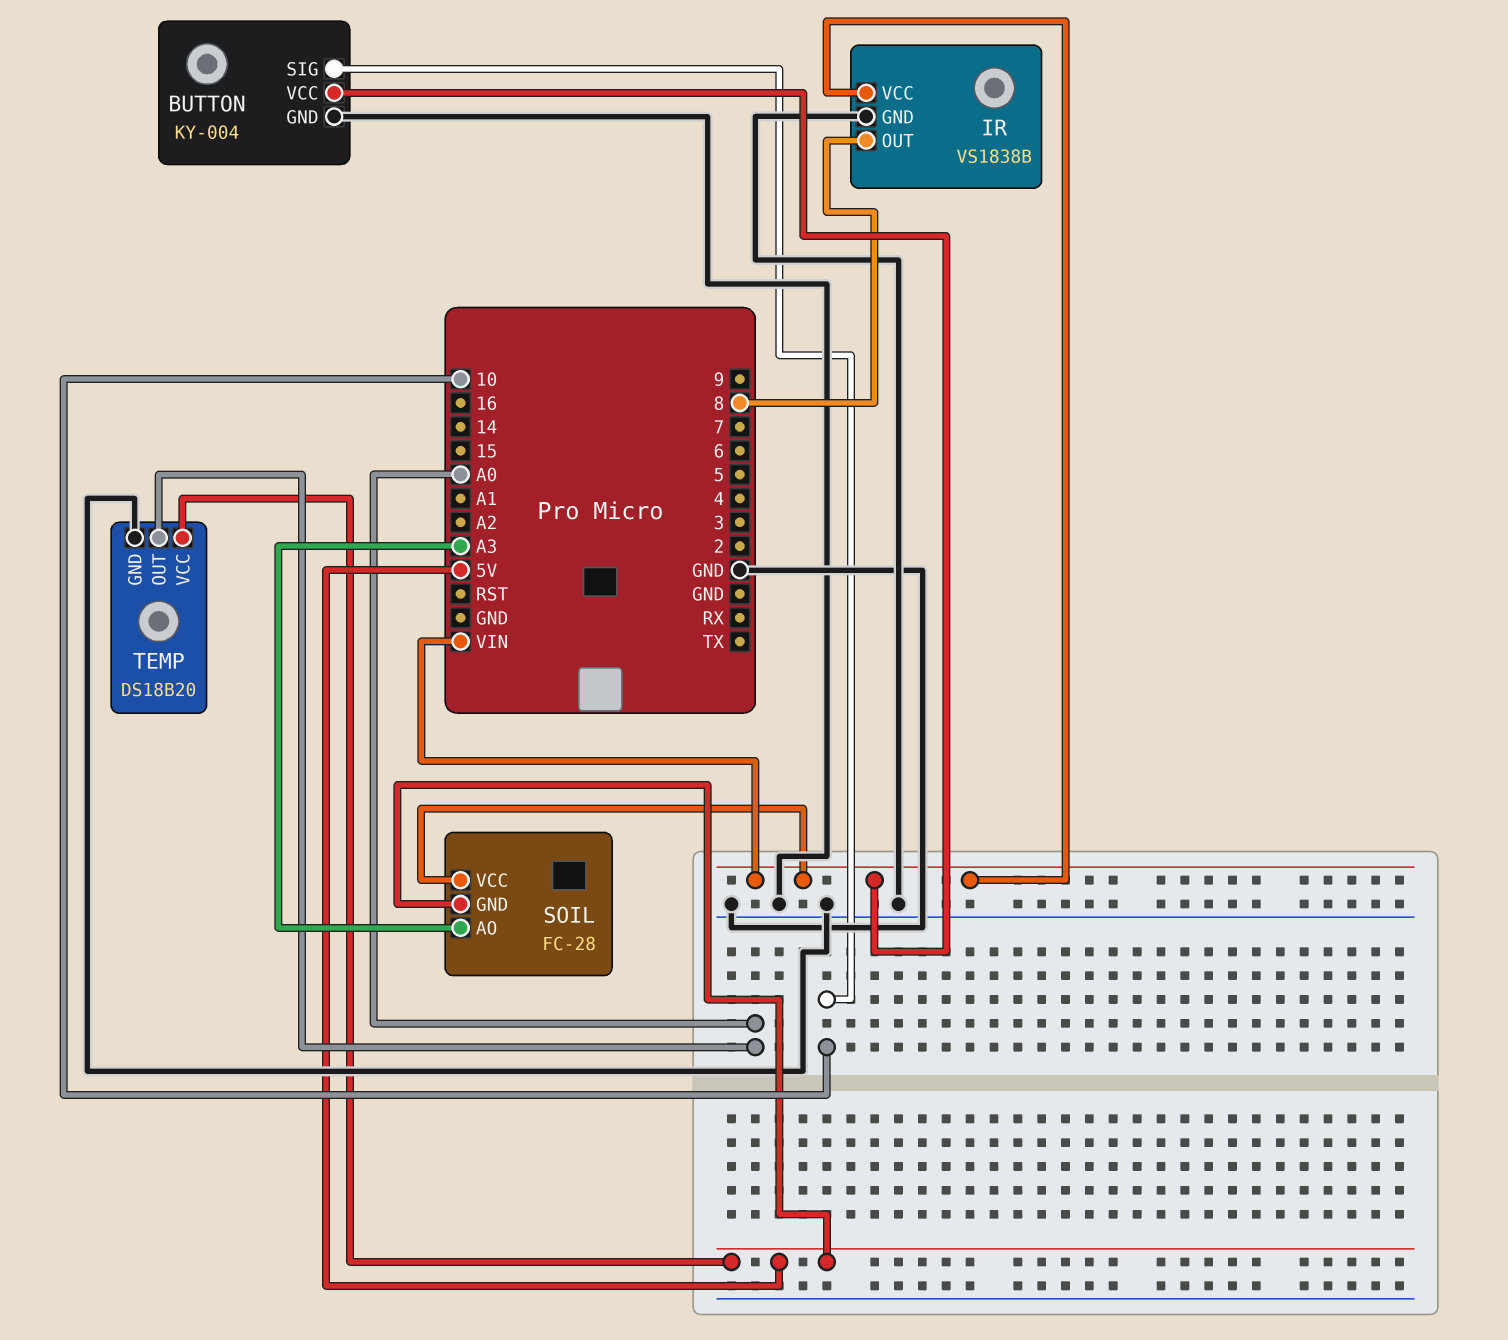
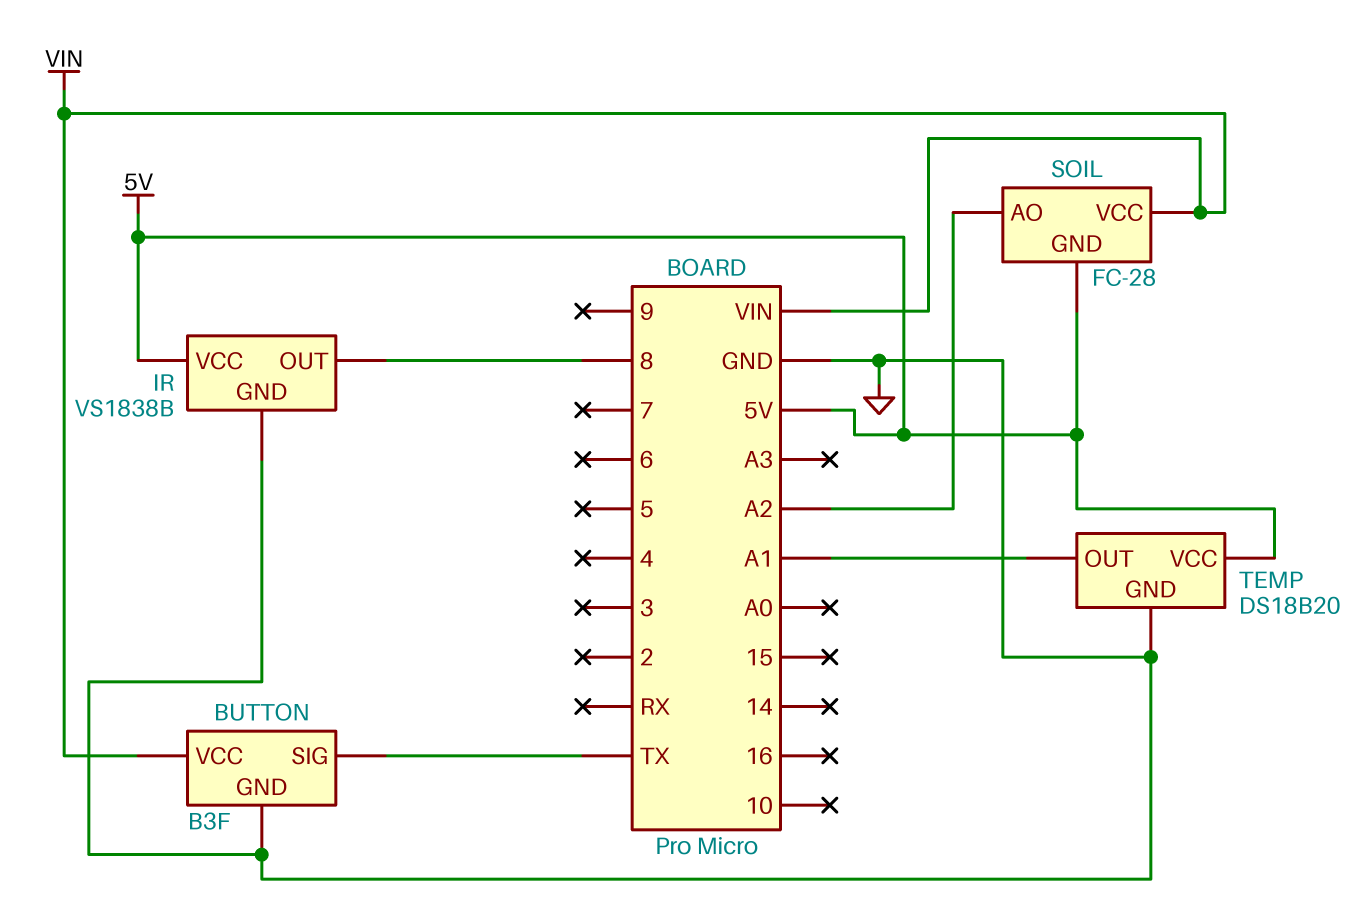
BUTTON: KY-004 -> B3F
BUTTON pin SIG: 10 -> TX
IR pin VCC: VIN -> 5V
SOIL pin AO: A3 -> A2
TEMP pin OUT: A0 -> A1

